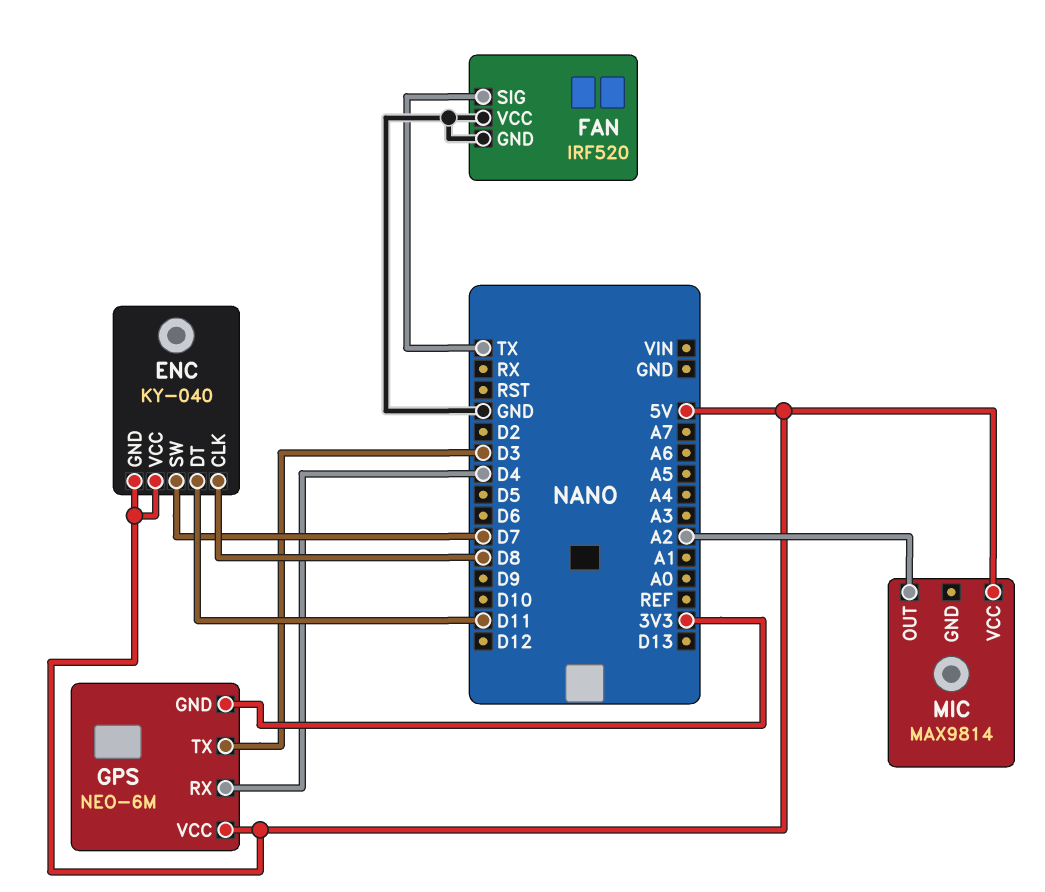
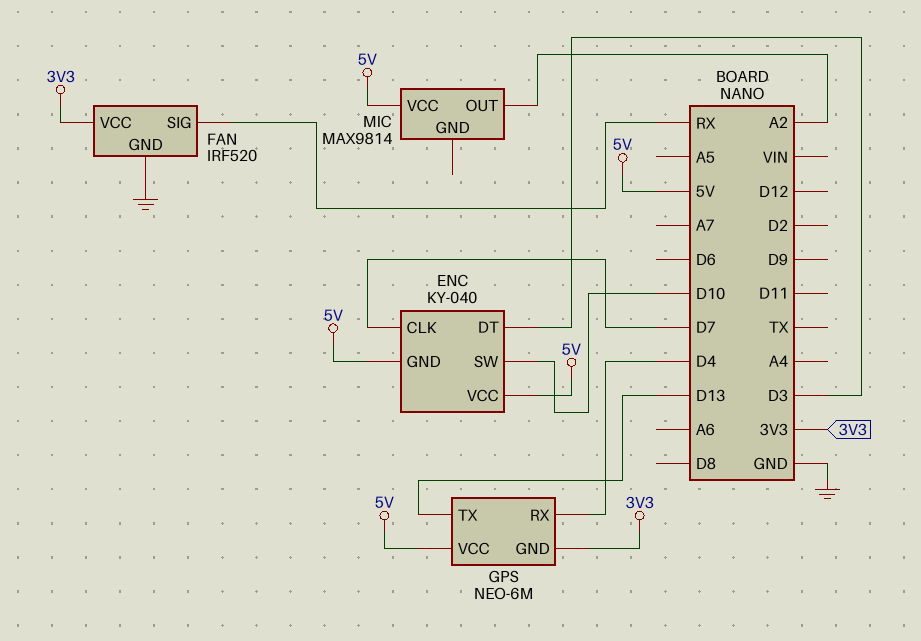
ENC pin CLK: D8 -> D7
ENC pin DT: D11 -> D3
ENC pin SW: D7 -> D10
FAN pin SIG: TX -> RX
FAN pin VCC: GND -> 3V3
GPS pin TX: D3 -> D13

